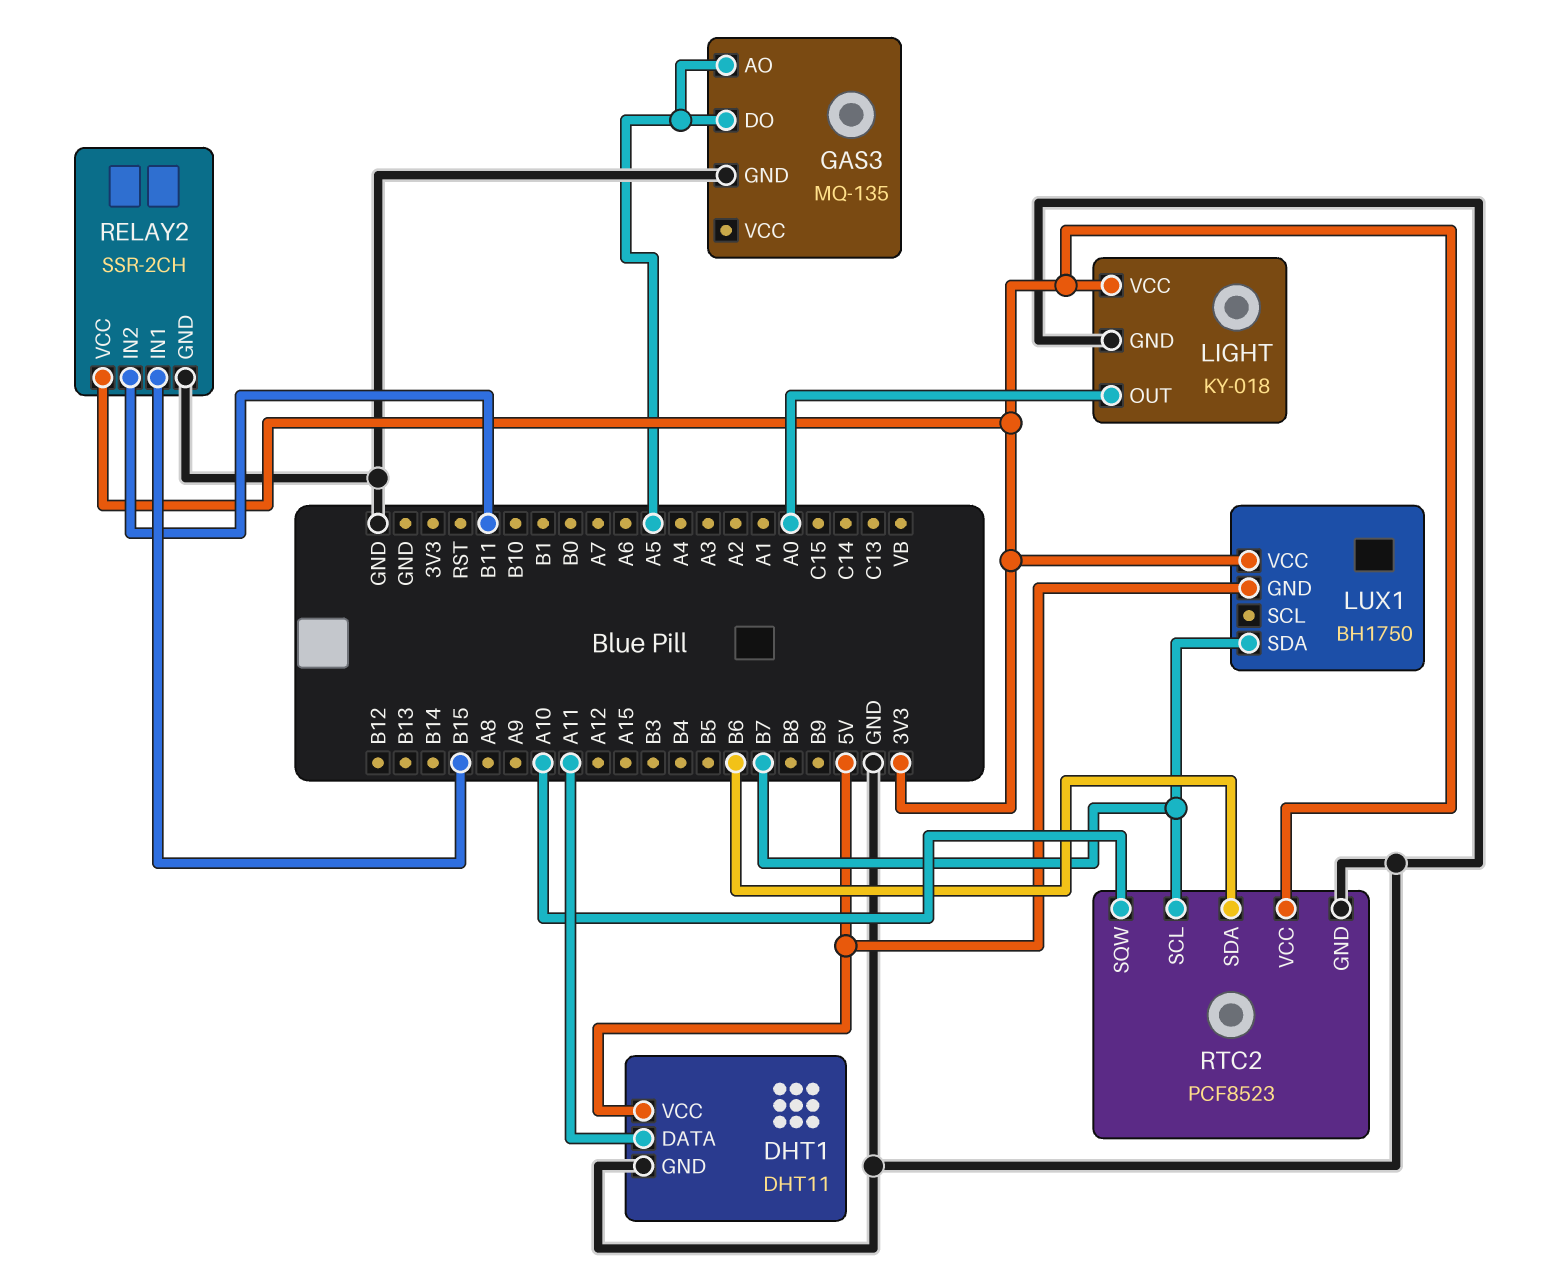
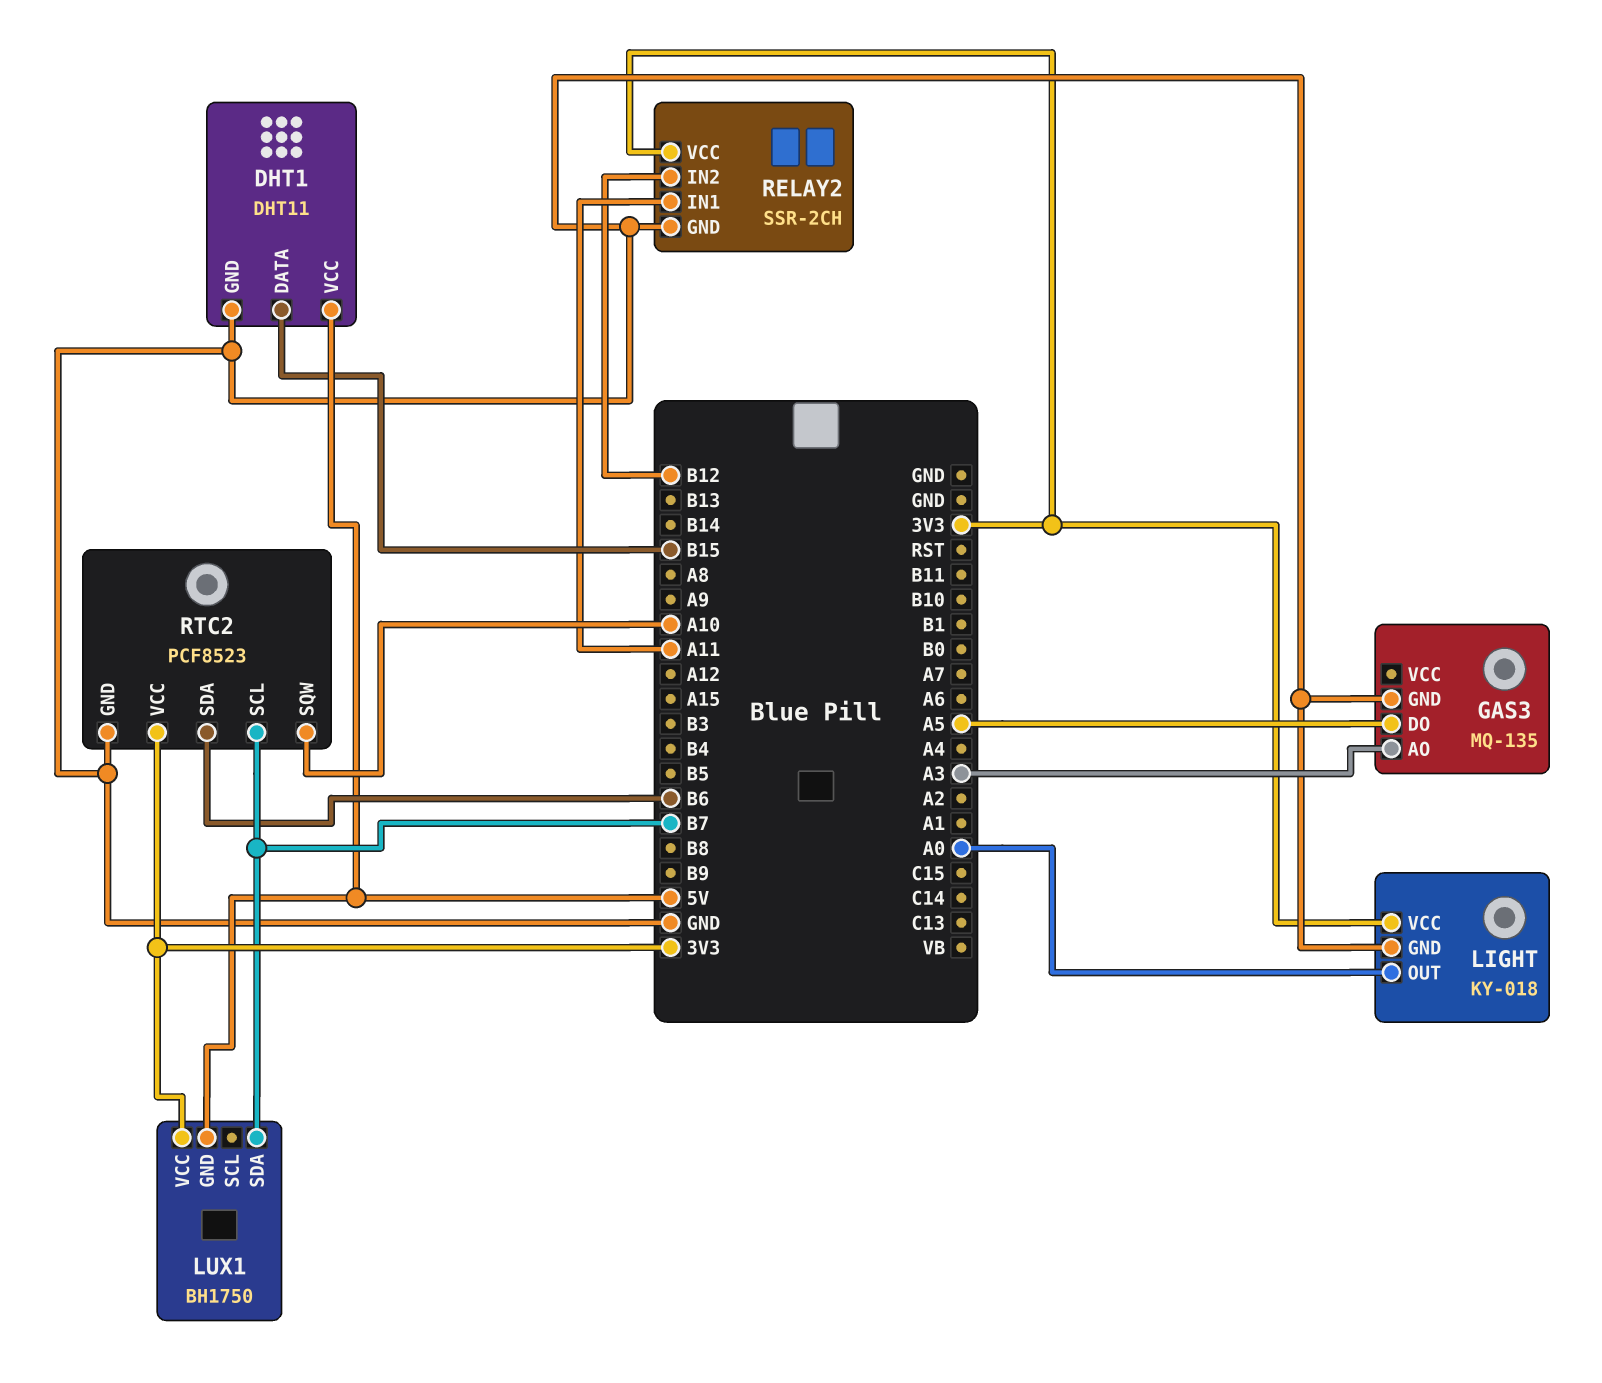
DHT1 pin DATA: A11 -> B15
GAS3 pin AO: A5 -> A3
RELAY2 pin IN1: B15 -> A11
RELAY2 pin IN2: B11 -> B12

